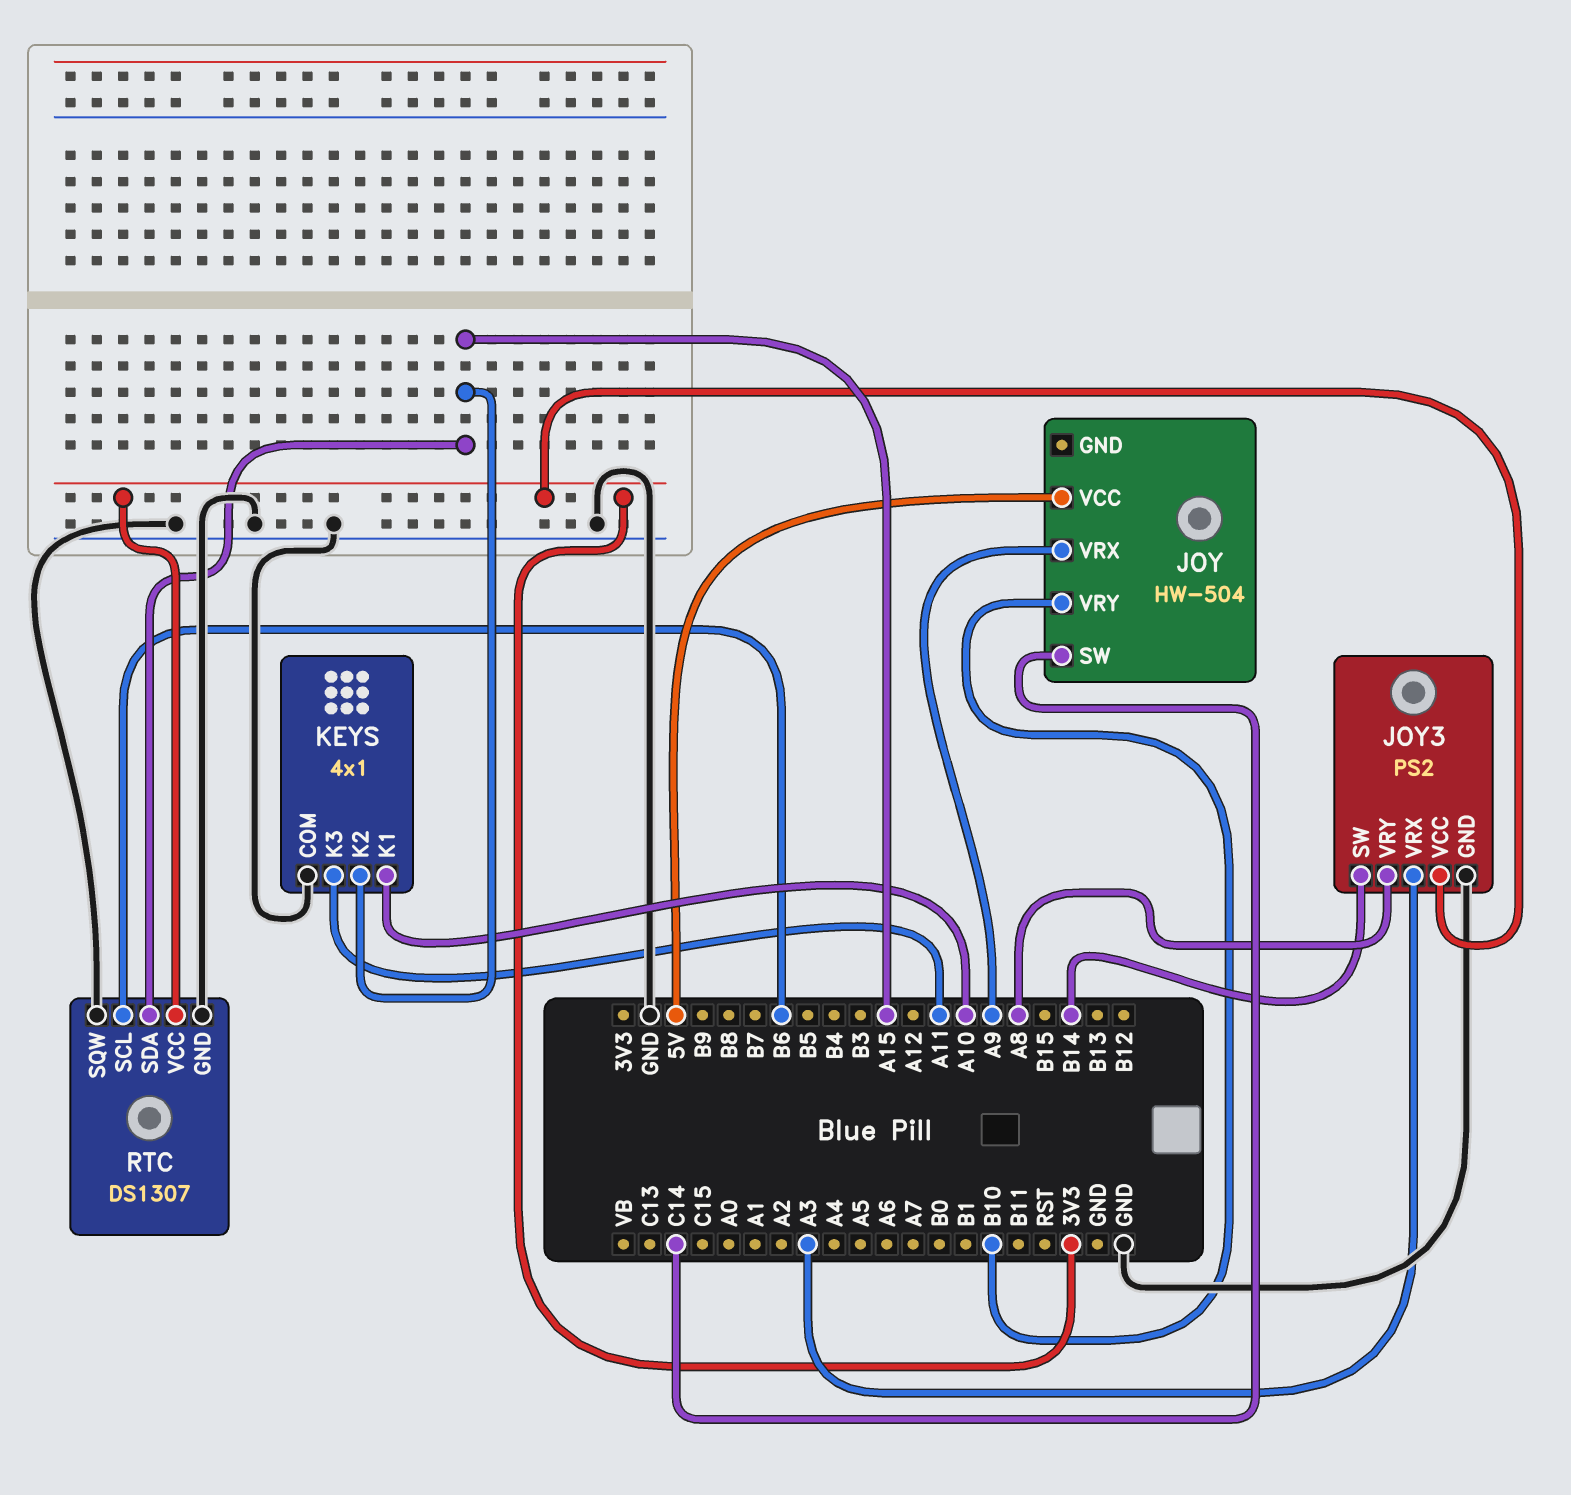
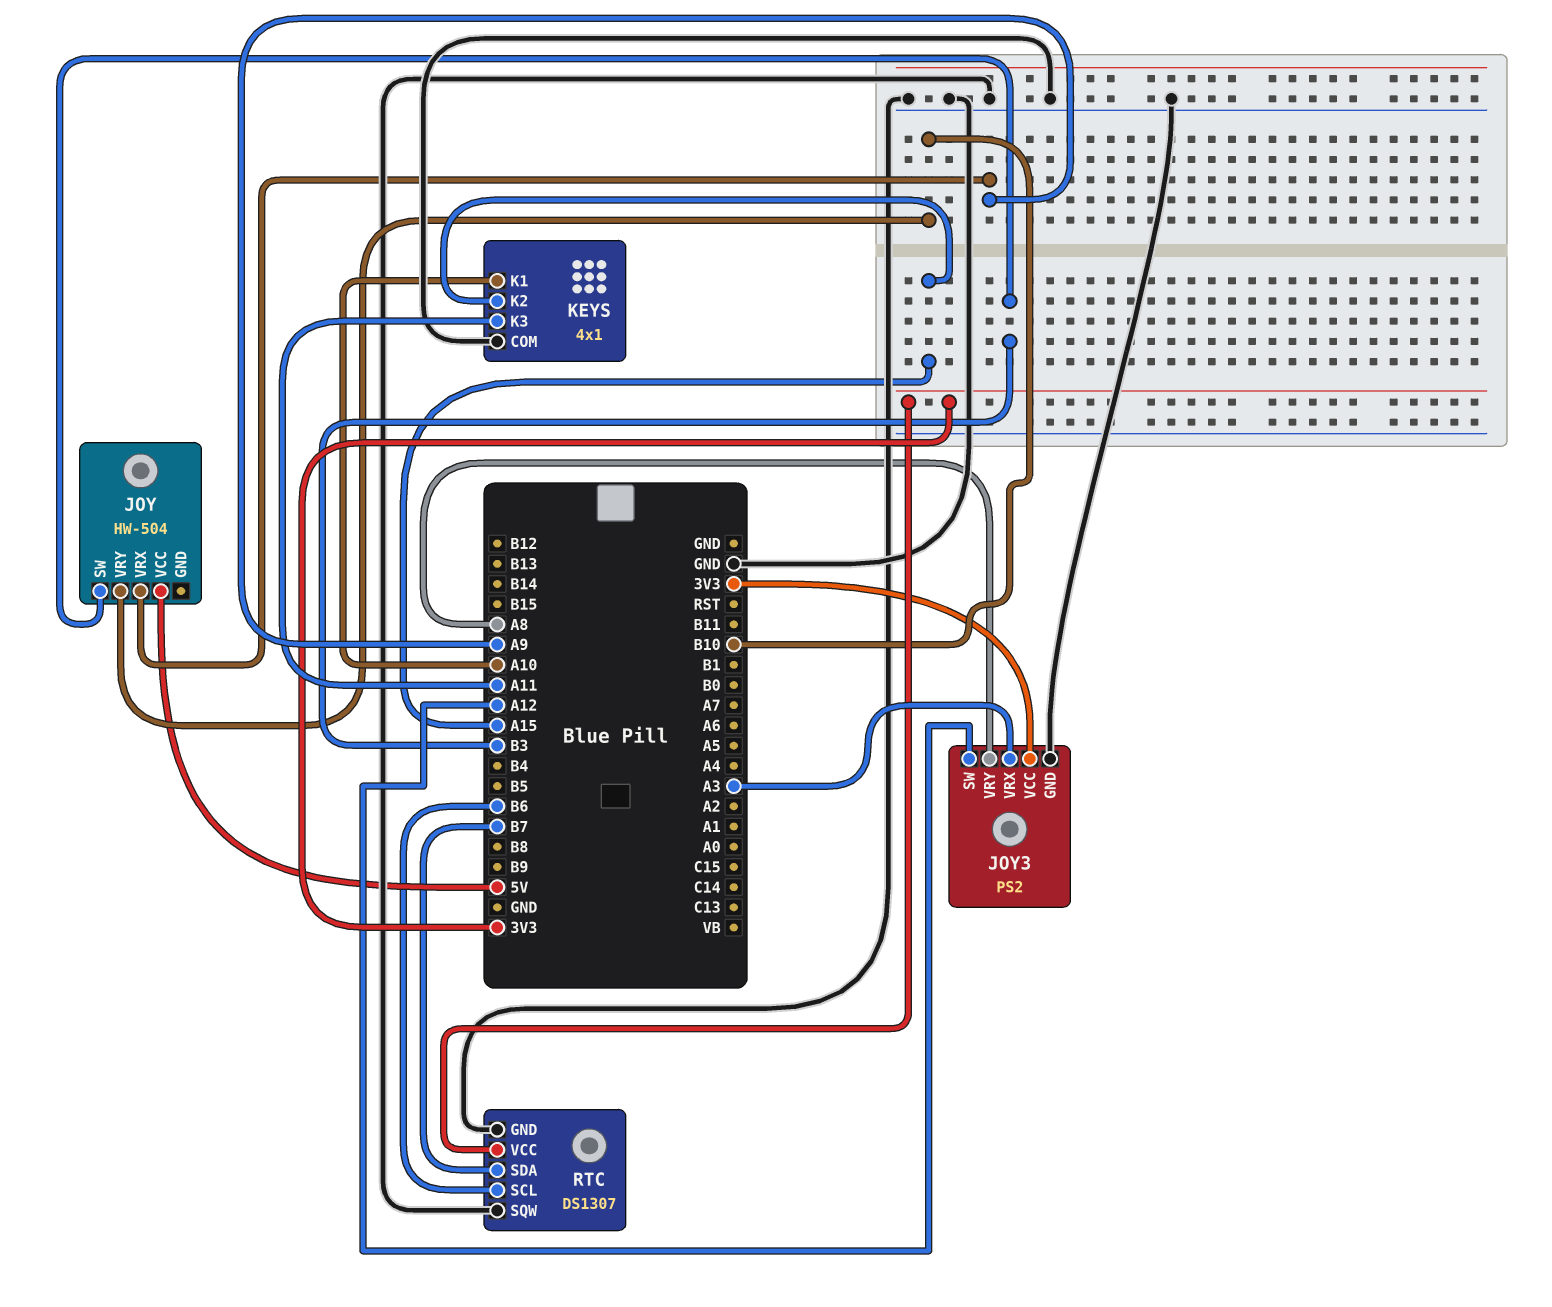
JOY pin SW: C14 -> B3
JOY3 pin SW: B14 -> A12
RTC pin SDA: A15 -> B7

